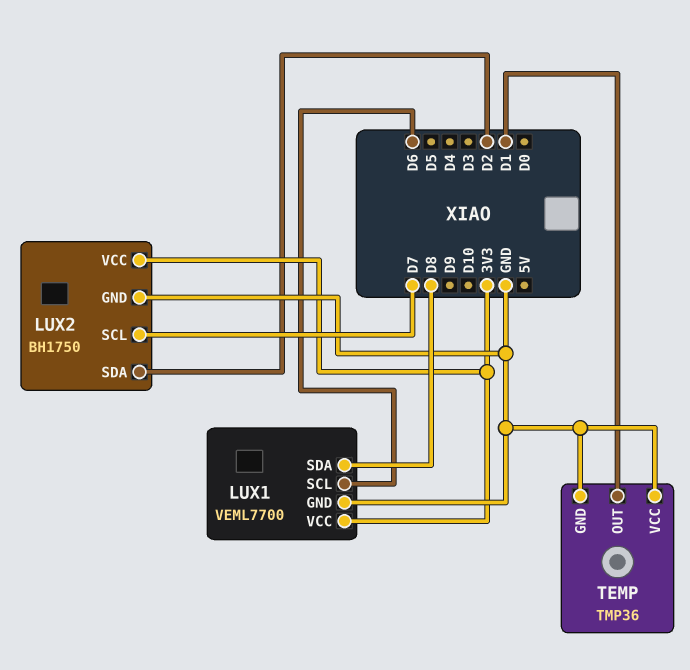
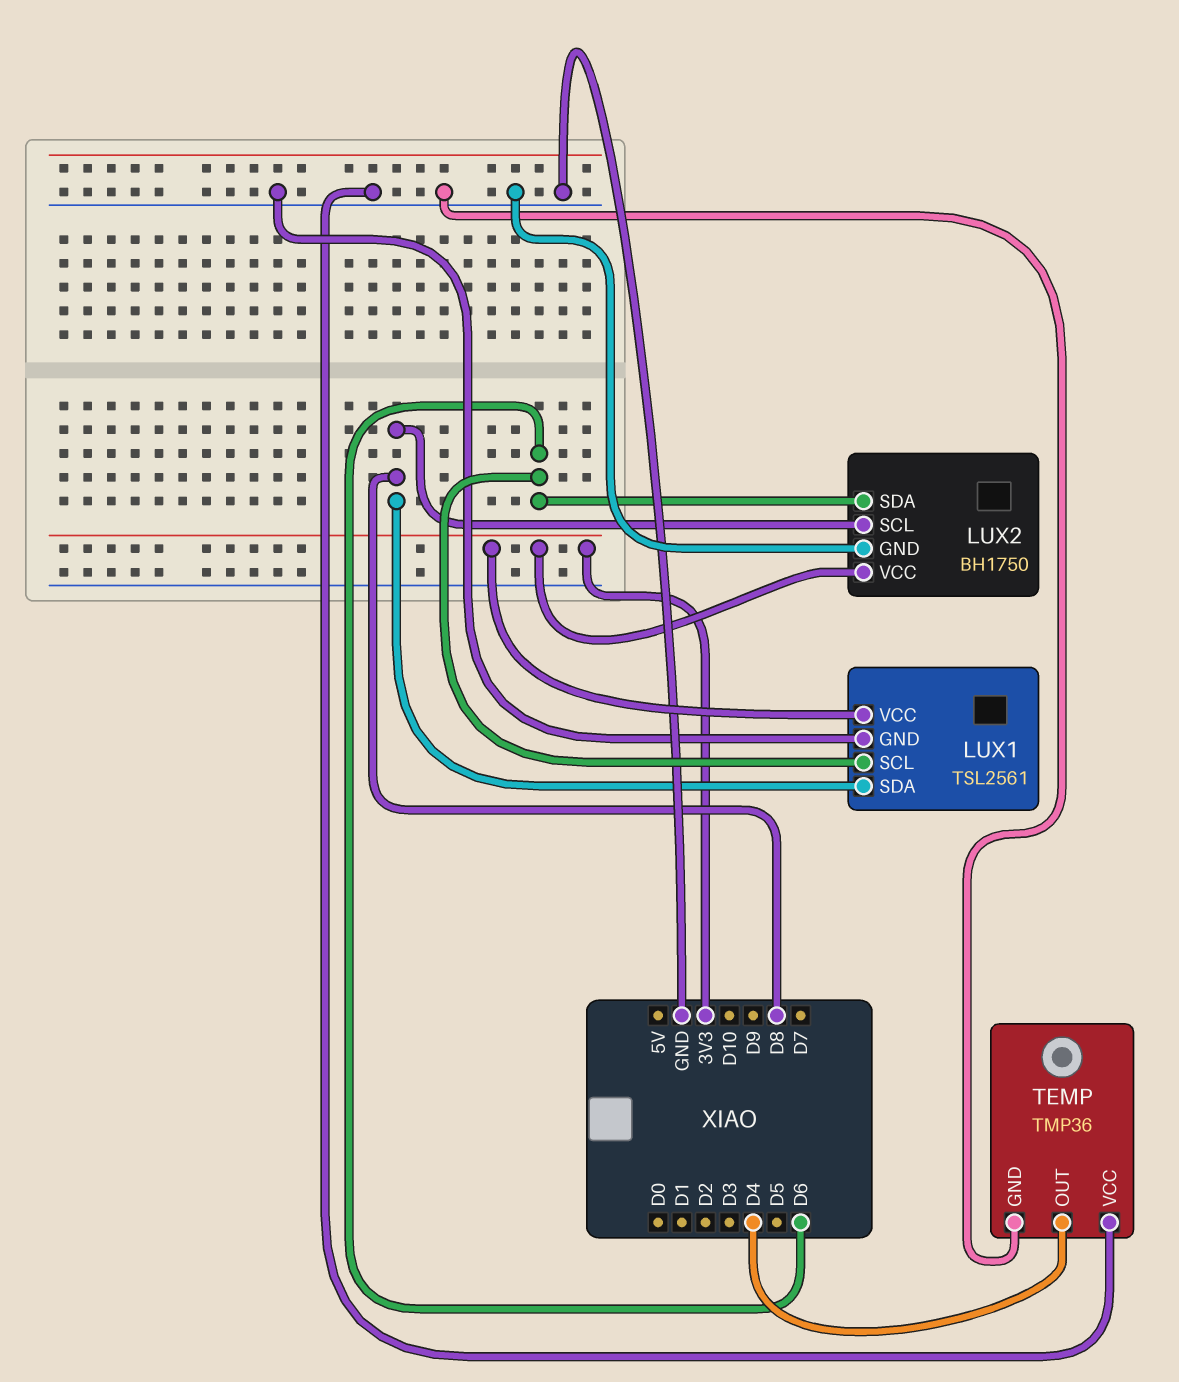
LUX1: VEML7700 -> TSL2561
LUX2 pin SCL: D7 -> D8
LUX2 pin SDA: D2 -> D6
TEMP pin OUT: D1 -> D4

